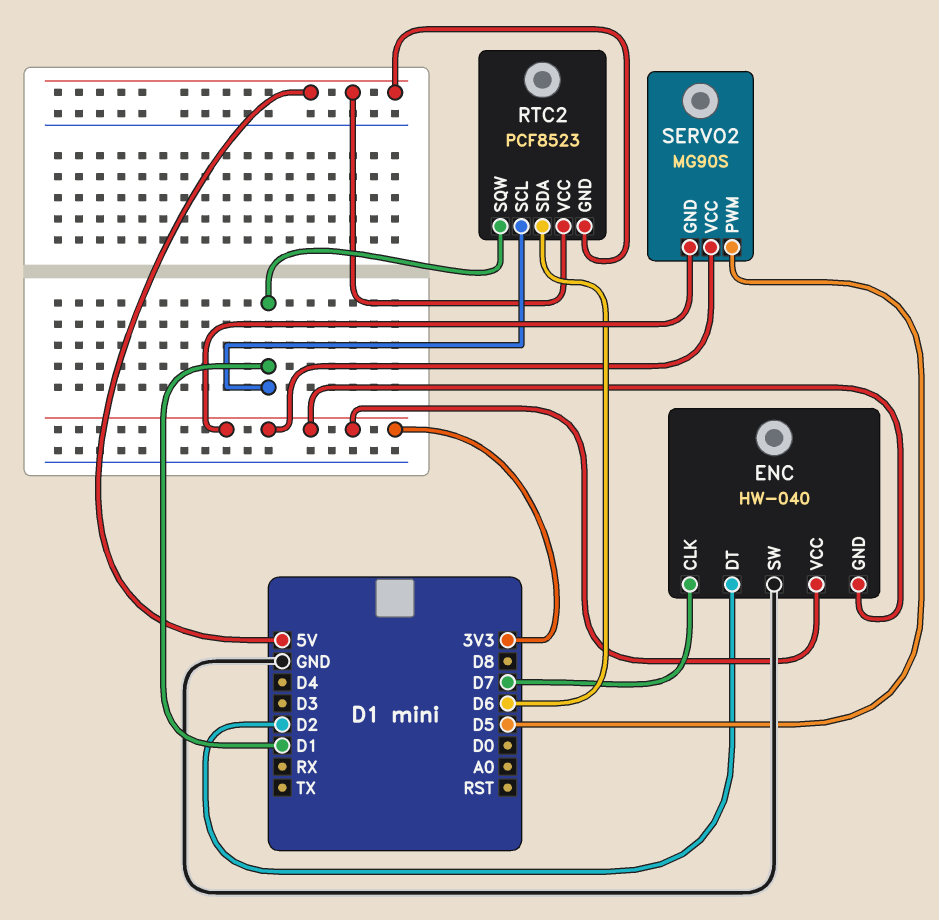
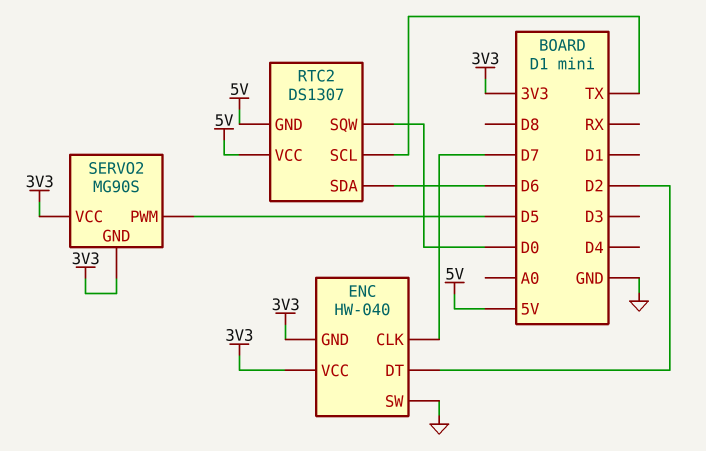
RTC2: PCF8523 -> DS1307
RTC2 pin SCL: D1 -> TX
RTC2 pin SQW: D1 -> D0

